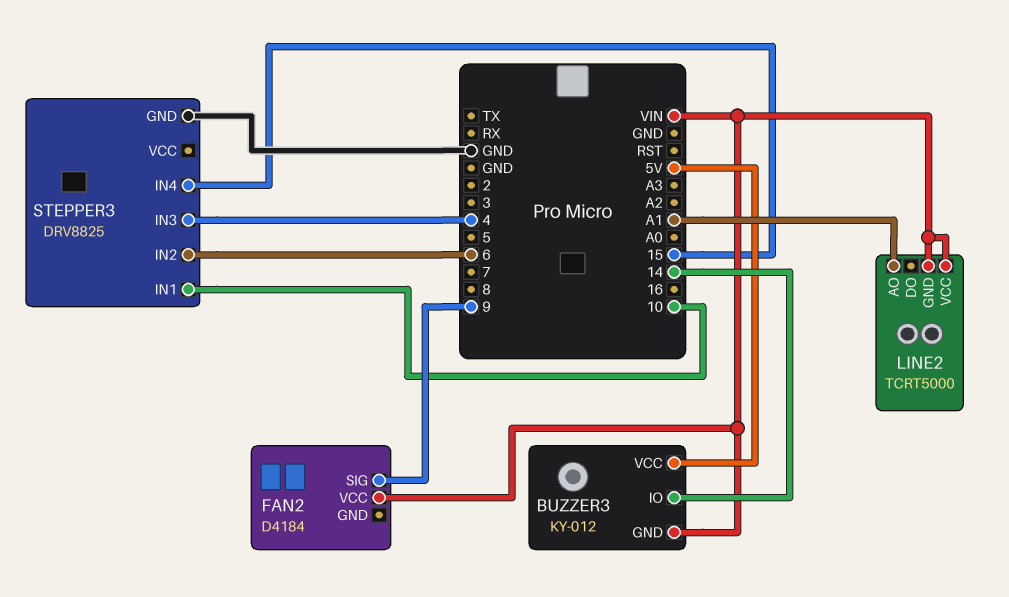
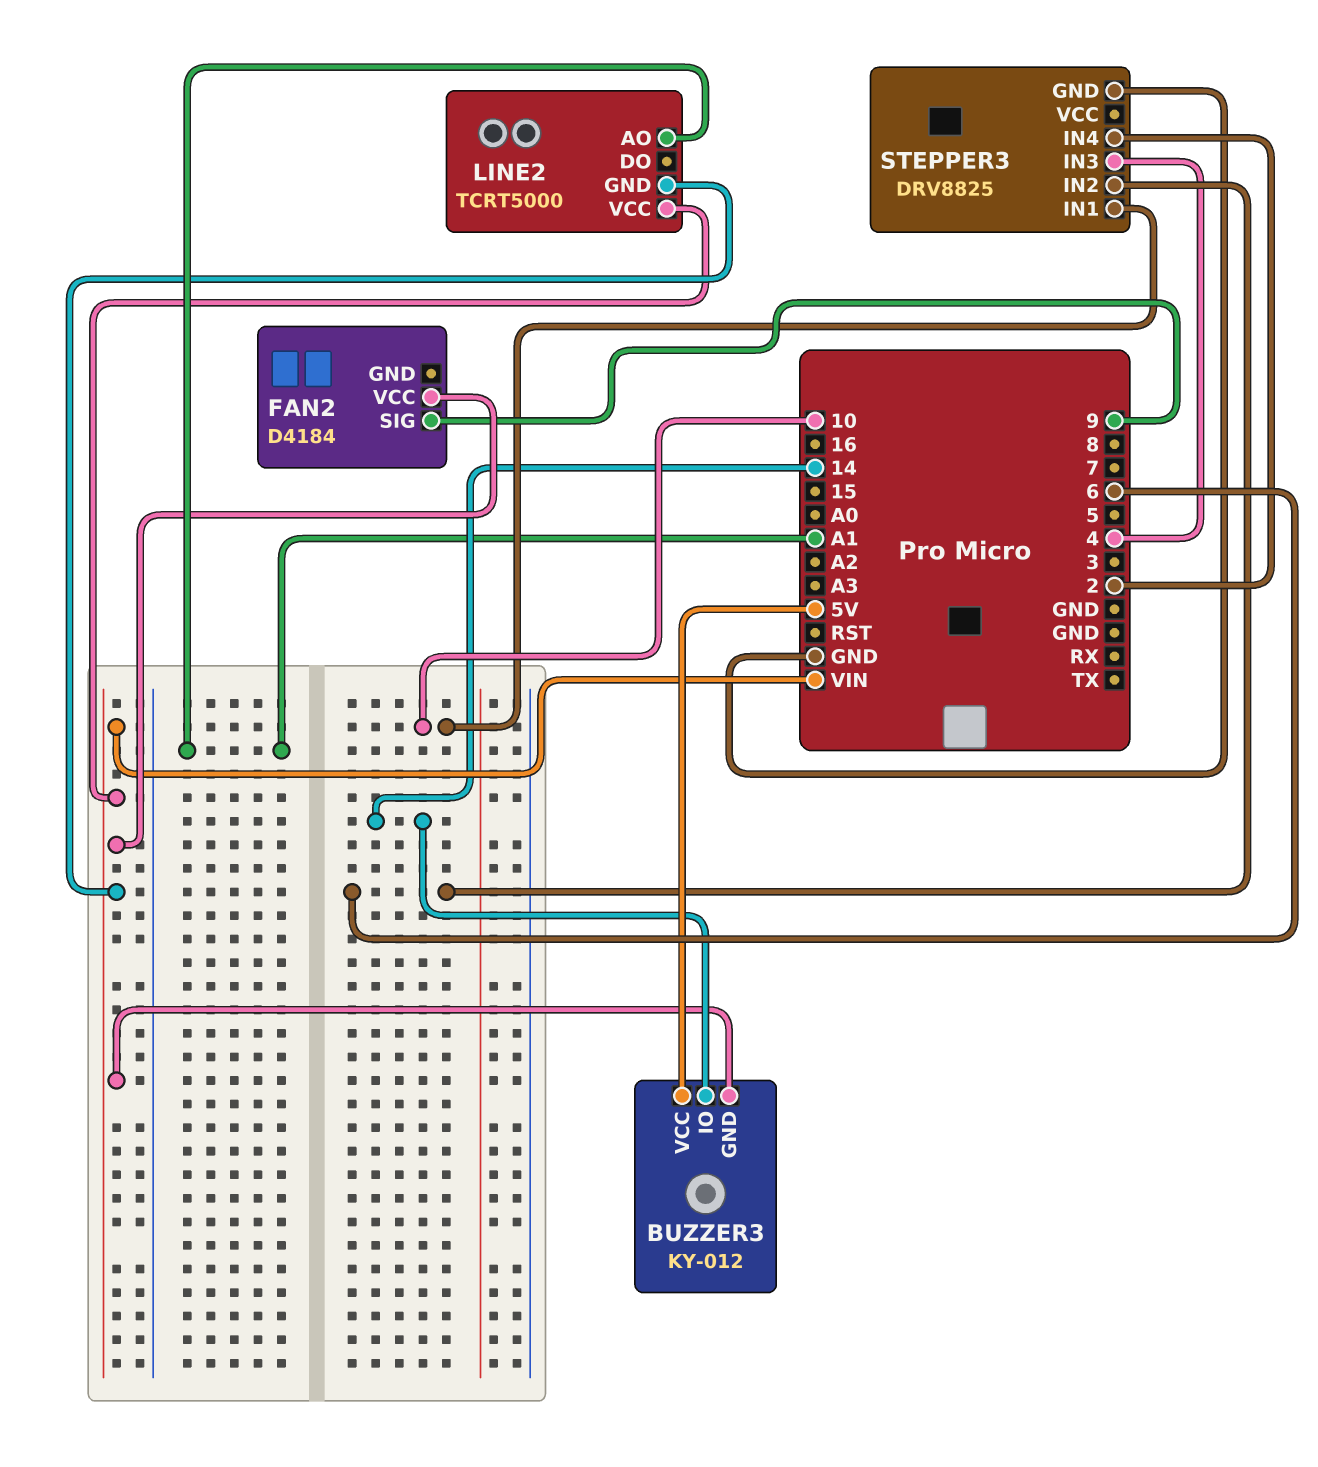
STEPPER3 pin IN4: 15 -> 2

